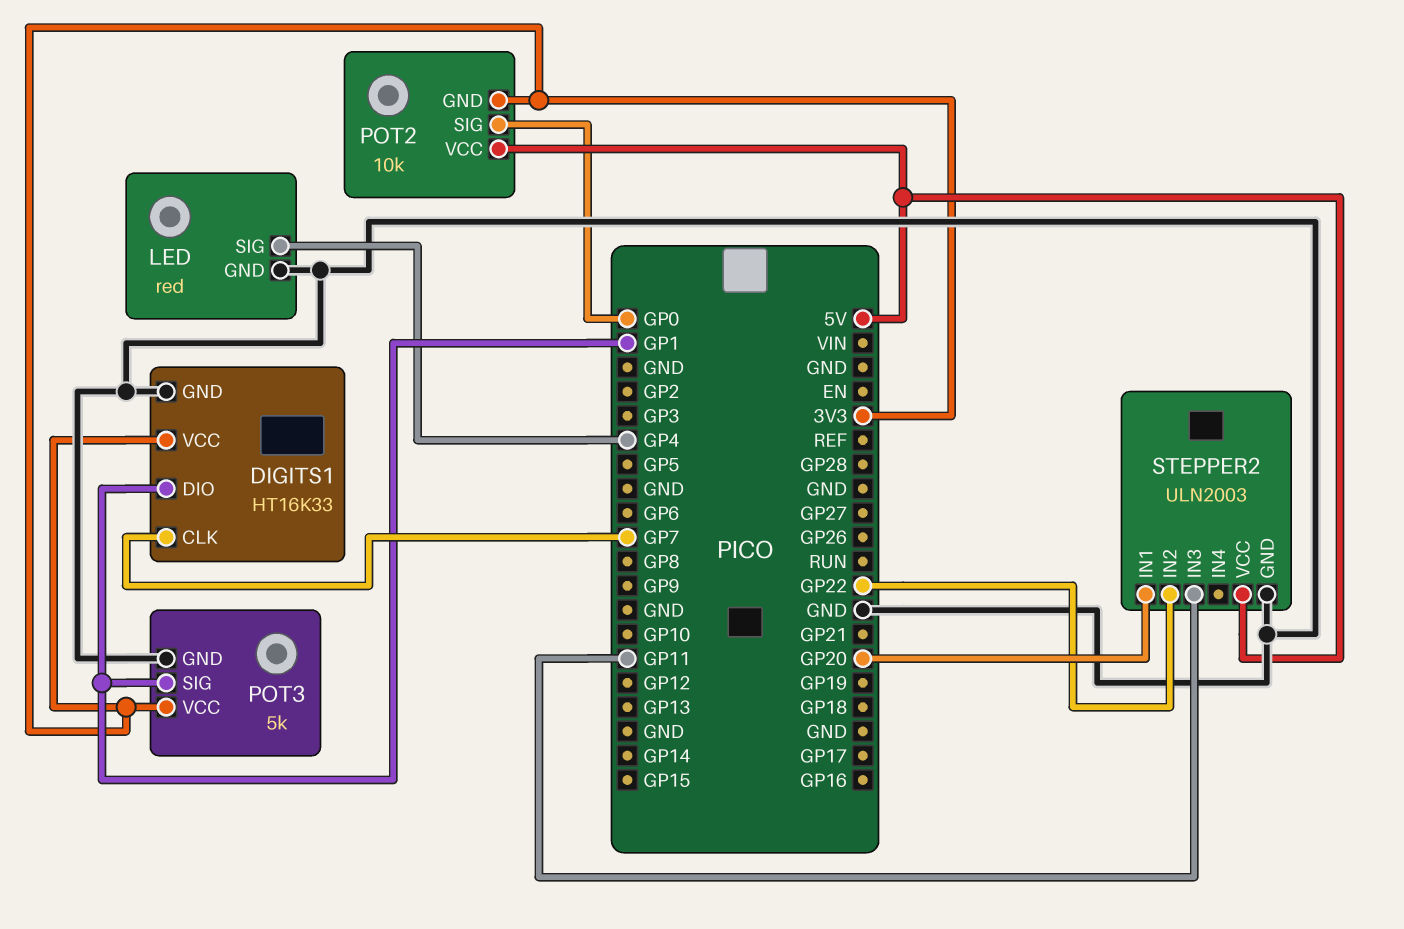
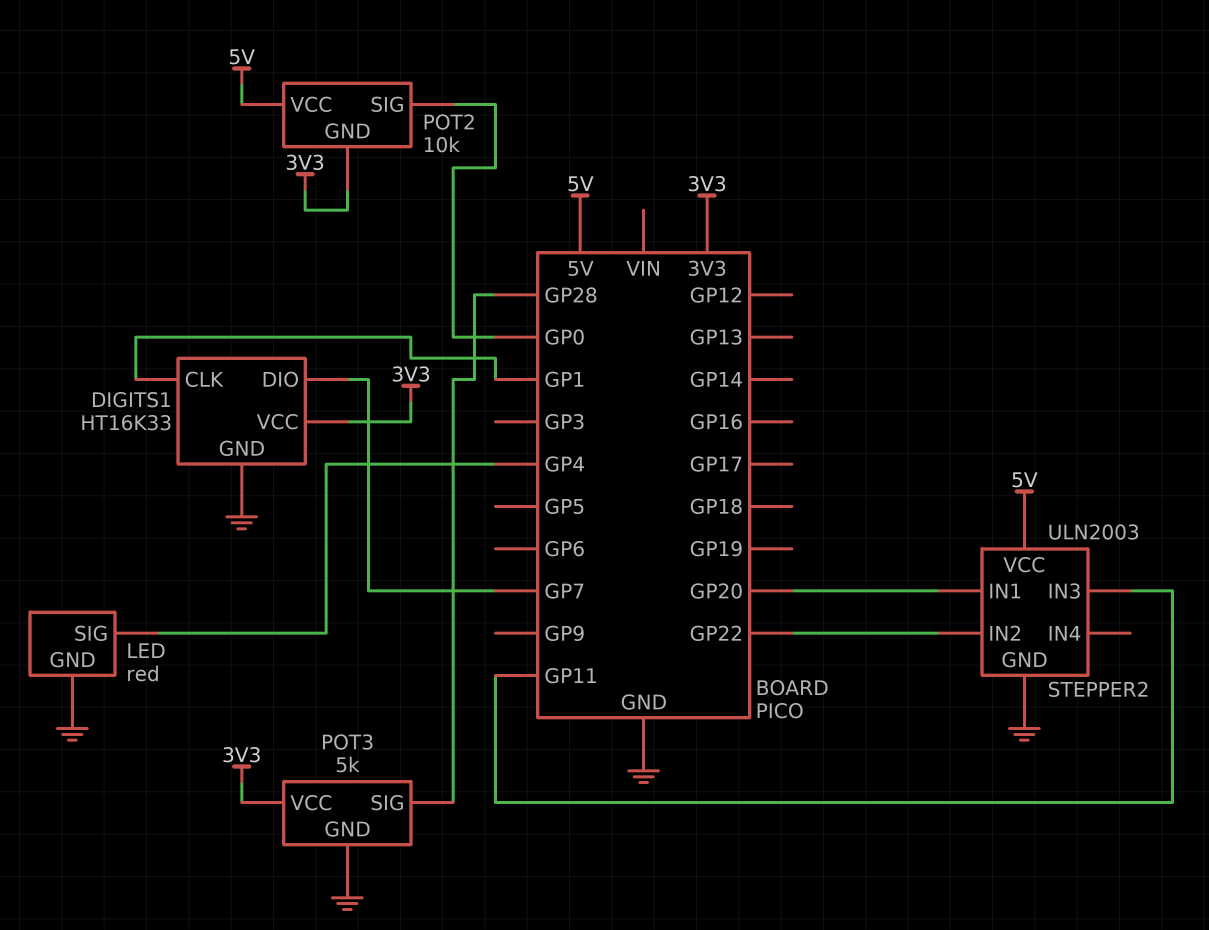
DIGITS1 pin CLK: GP7 -> GP1
DIGITS1 pin DIO: GP1 -> GP7
POT3 pin SIG: GP1 -> GP28

